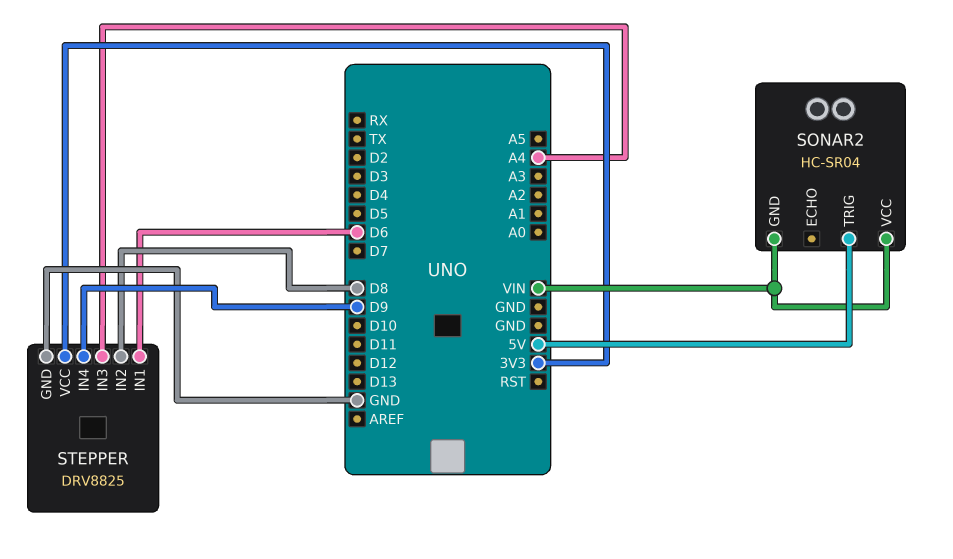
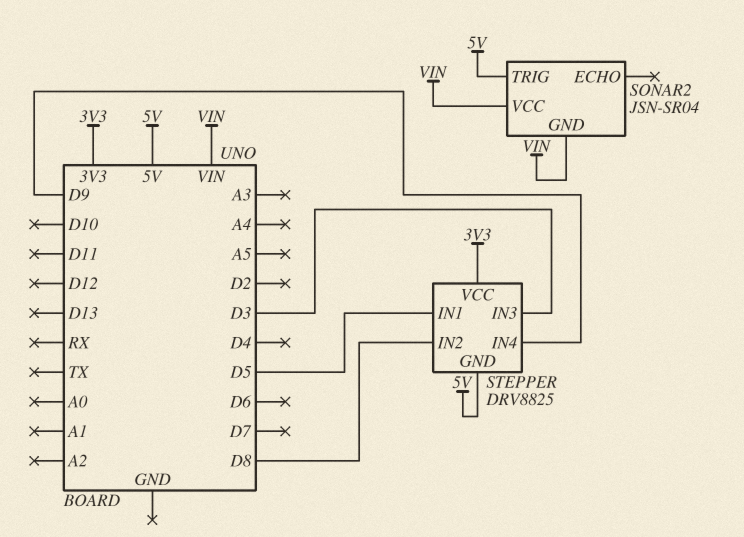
SONAR2: HC-SR04 -> JSN-SR04
STEPPER pin GND: GND -> 5V
STEPPER pin IN1: D6 -> D5
STEPPER pin IN3: A4 -> D3

